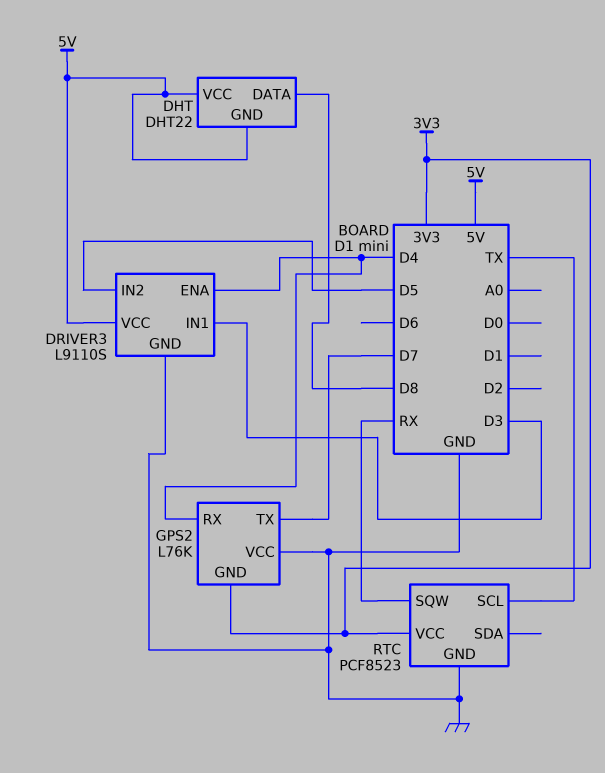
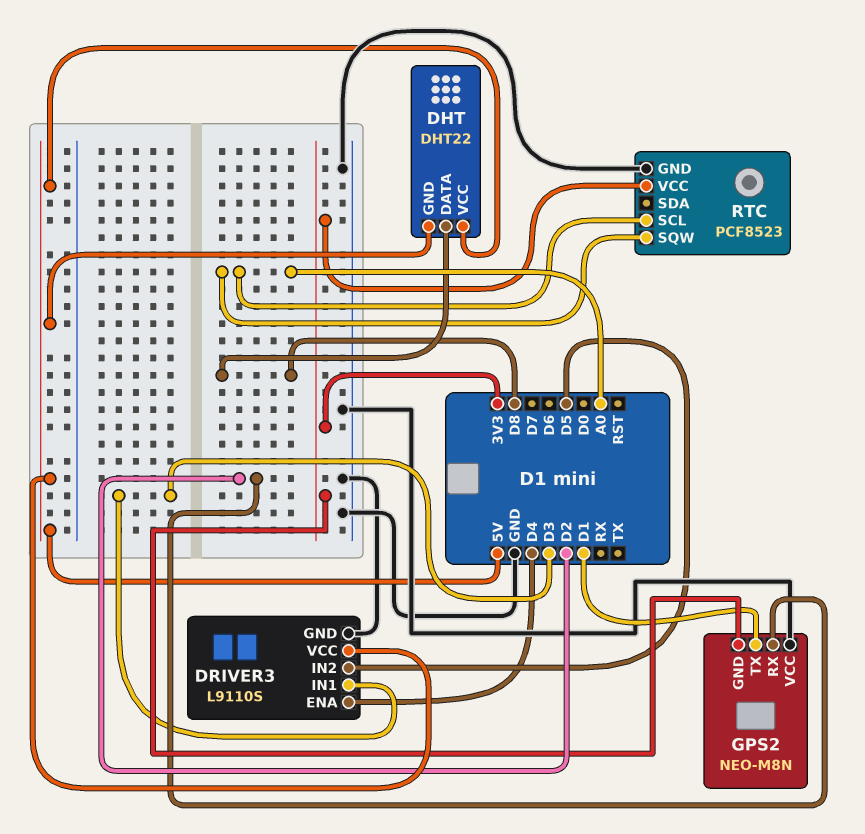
GPS2: L76K -> NEO-M8N
GPS2 pin RX: D4 -> D2
GPS2 pin TX: D7 -> D1
RTC pin SCL: TX -> A0
RTC pin SQW: RX -> A0

